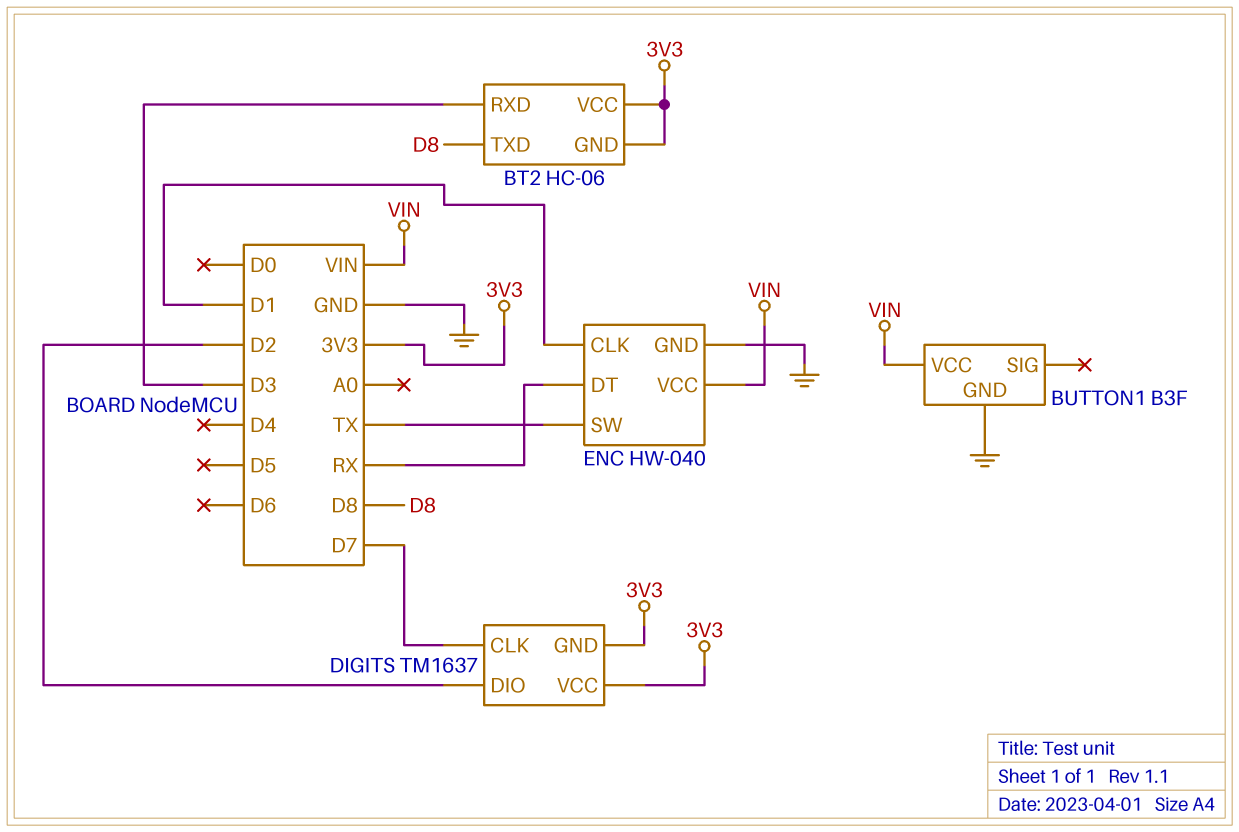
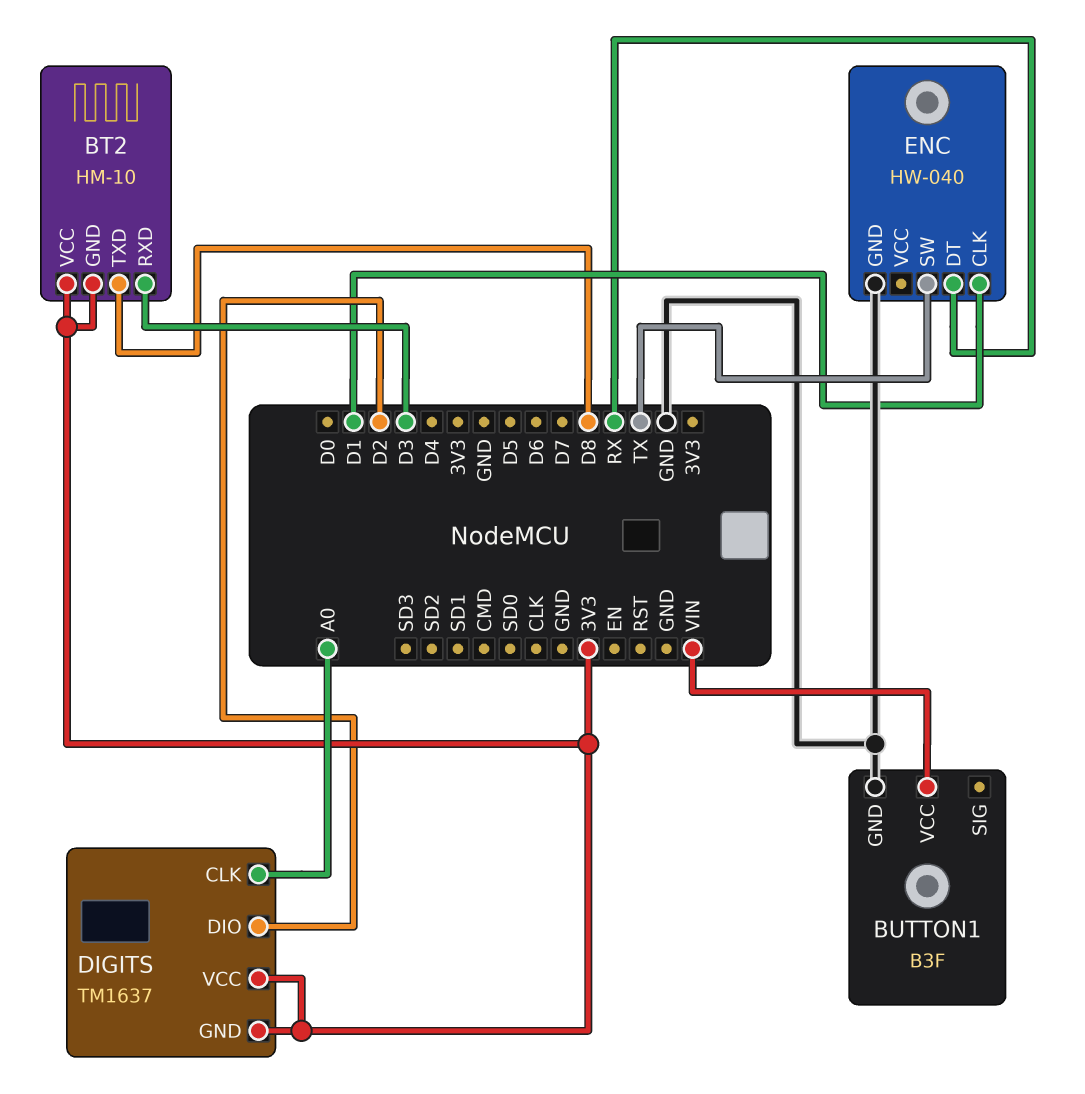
BT2: HC-06 -> HM-10
DIGITS pin CLK: D7 -> A0
ENC pin VCC: VIN -> none

